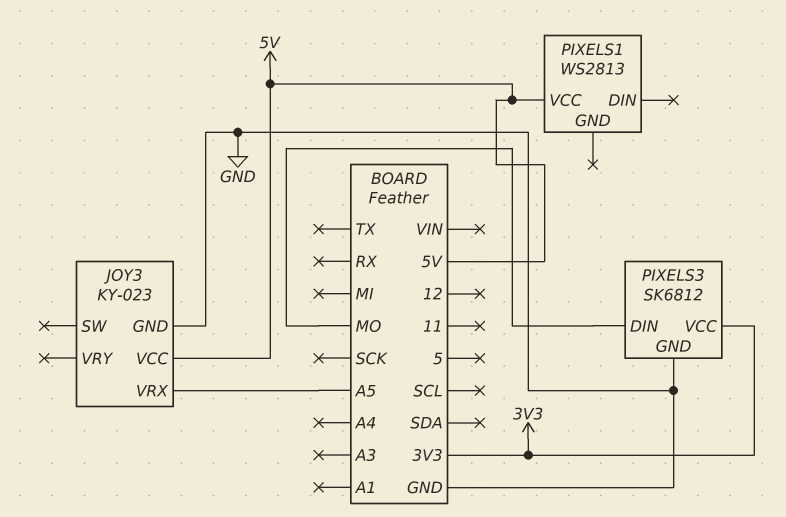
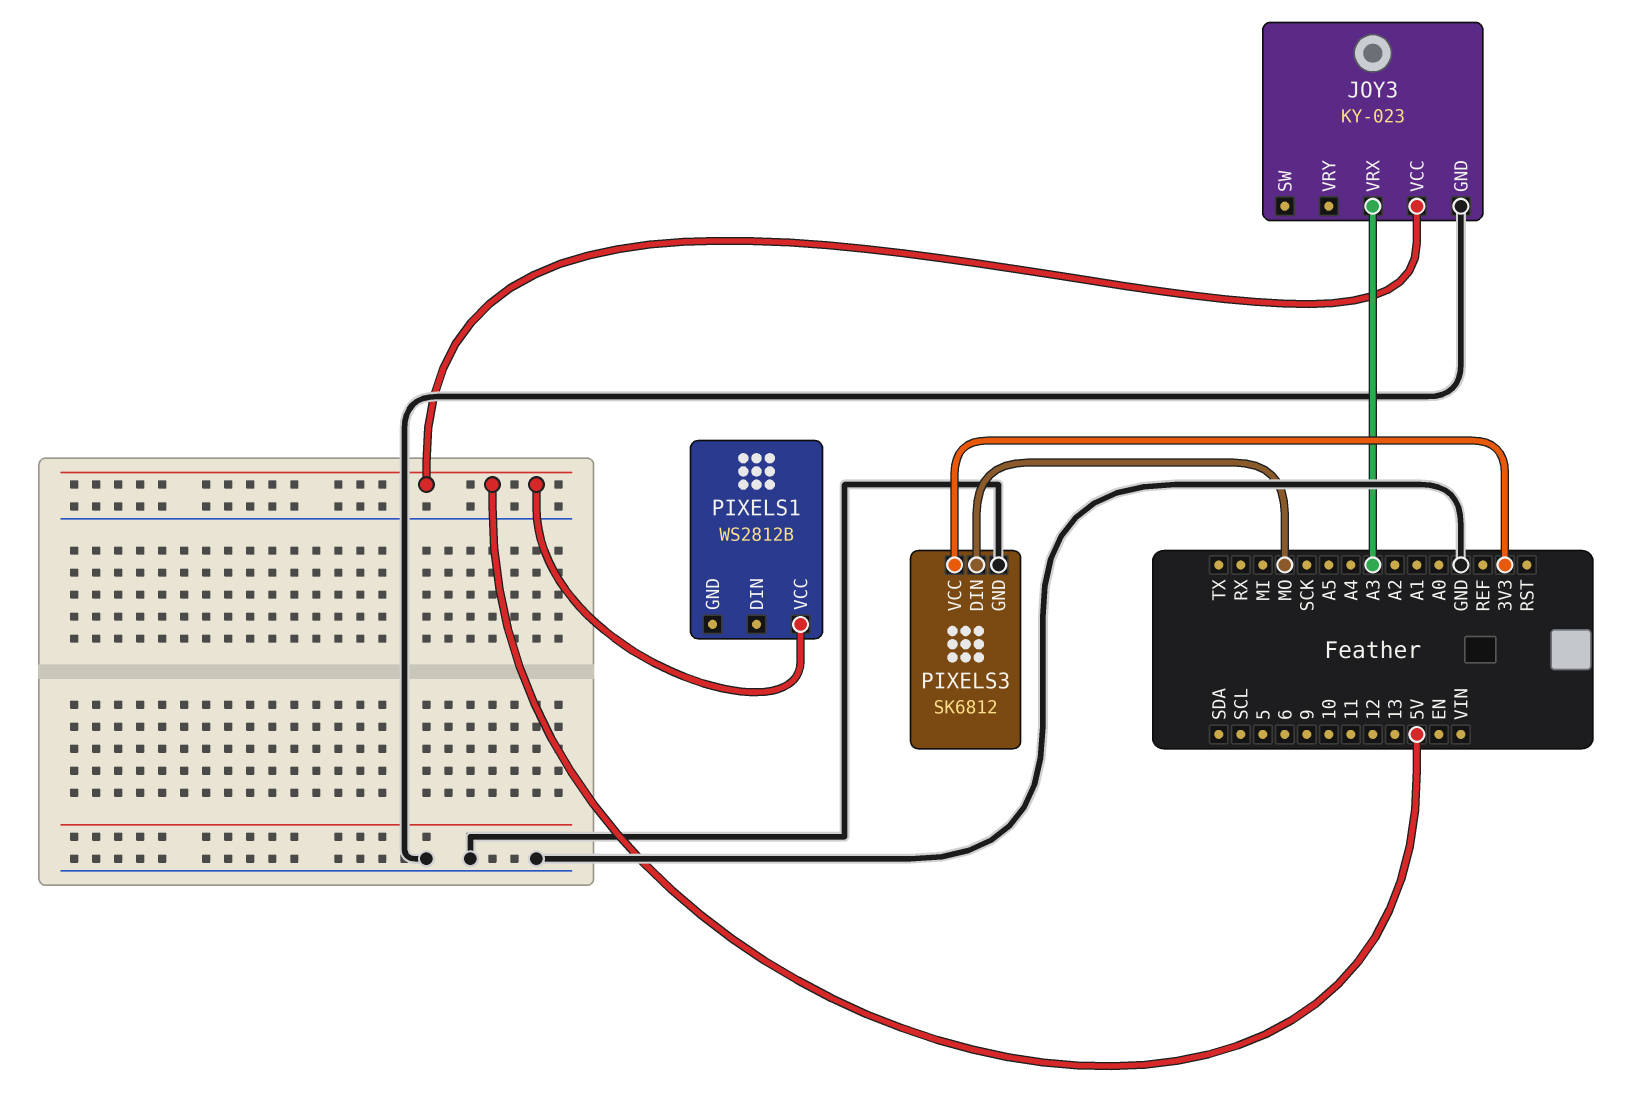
JOY3 pin VRX: A5 -> A3
PIXELS1: WS2813 -> WS2812B

